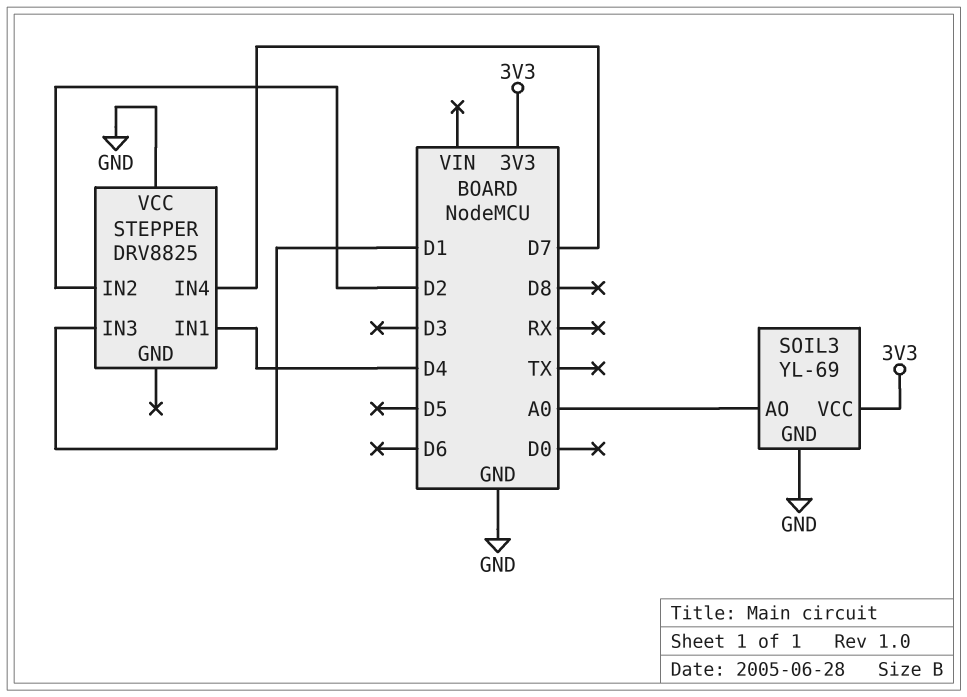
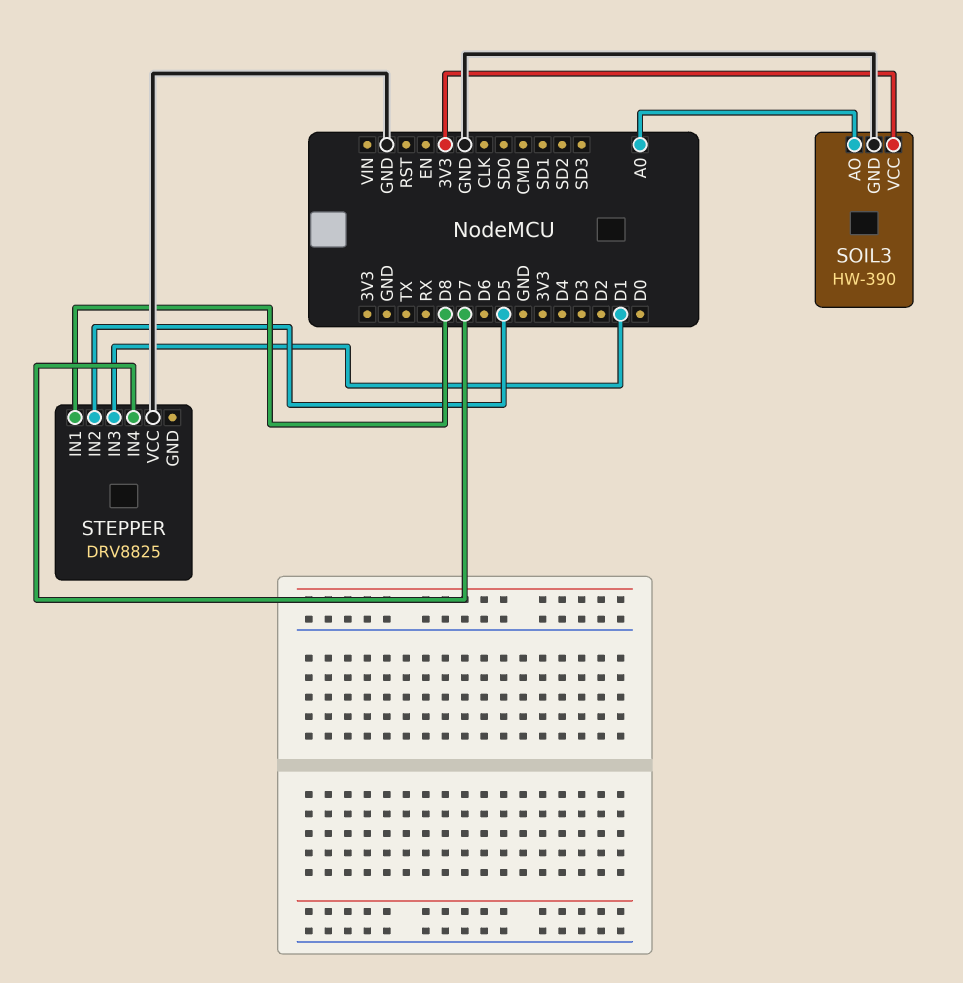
SOIL3: YL-69 -> HW-390
STEPPER pin IN1: D4 -> D8
STEPPER pin IN2: D2 -> D5

